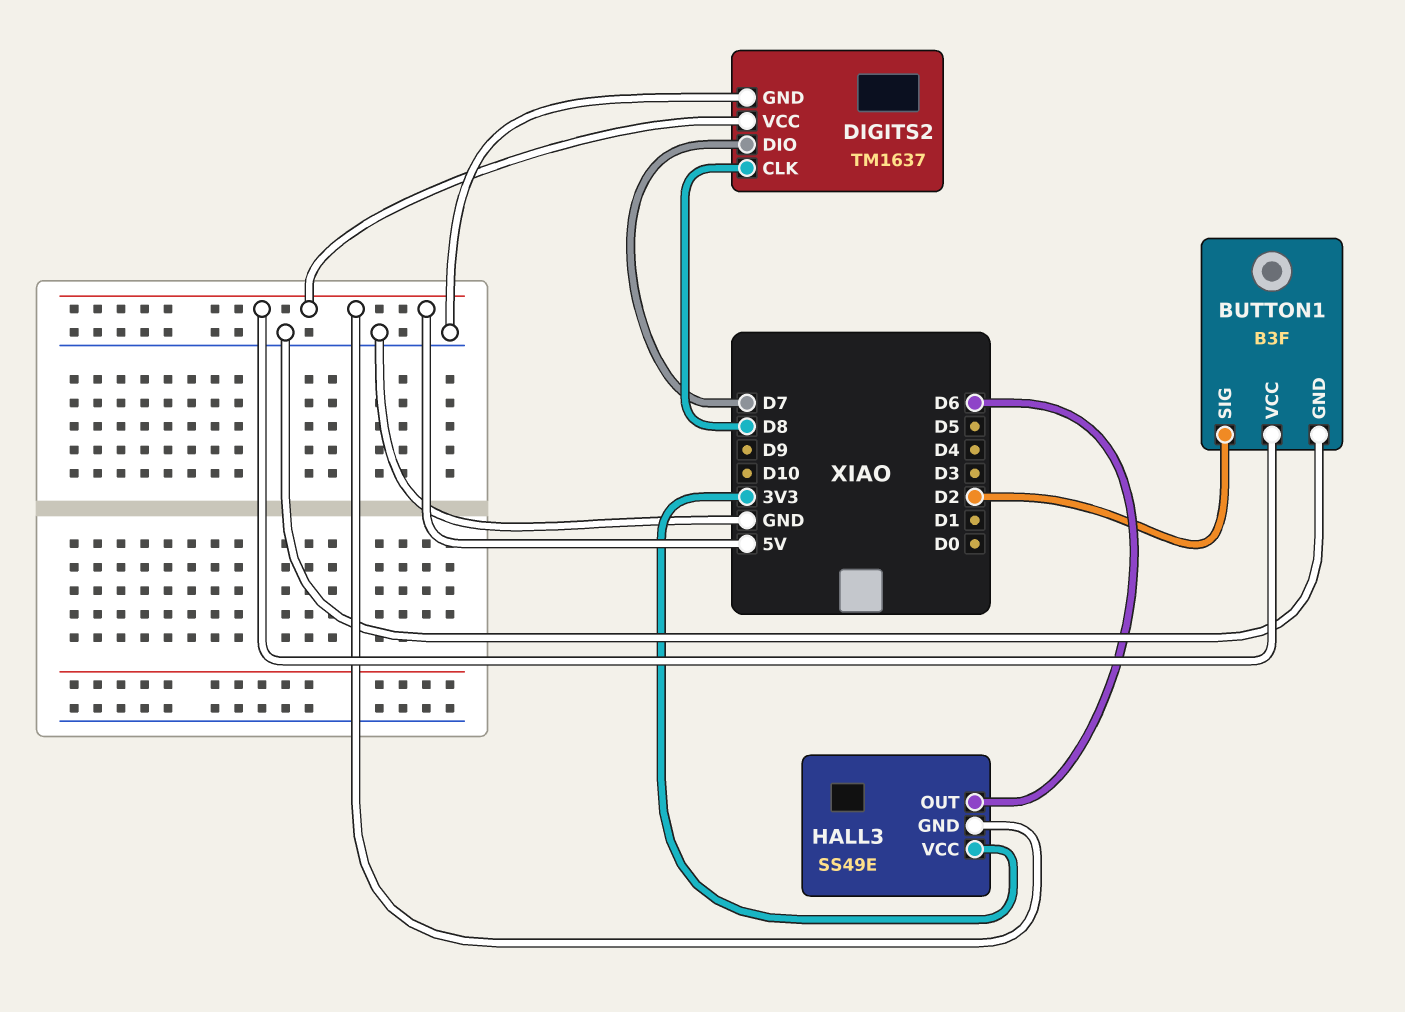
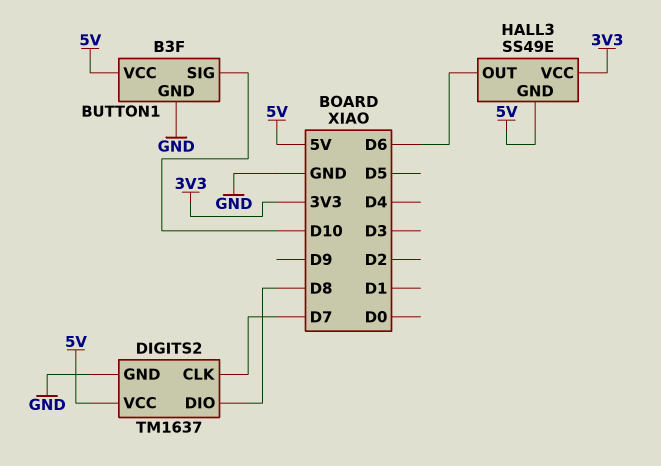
BUTTON1 pin SIG: D2 -> D10
DIGITS2 pin CLK: D8 -> D7
DIGITS2 pin DIO: D7 -> D8

